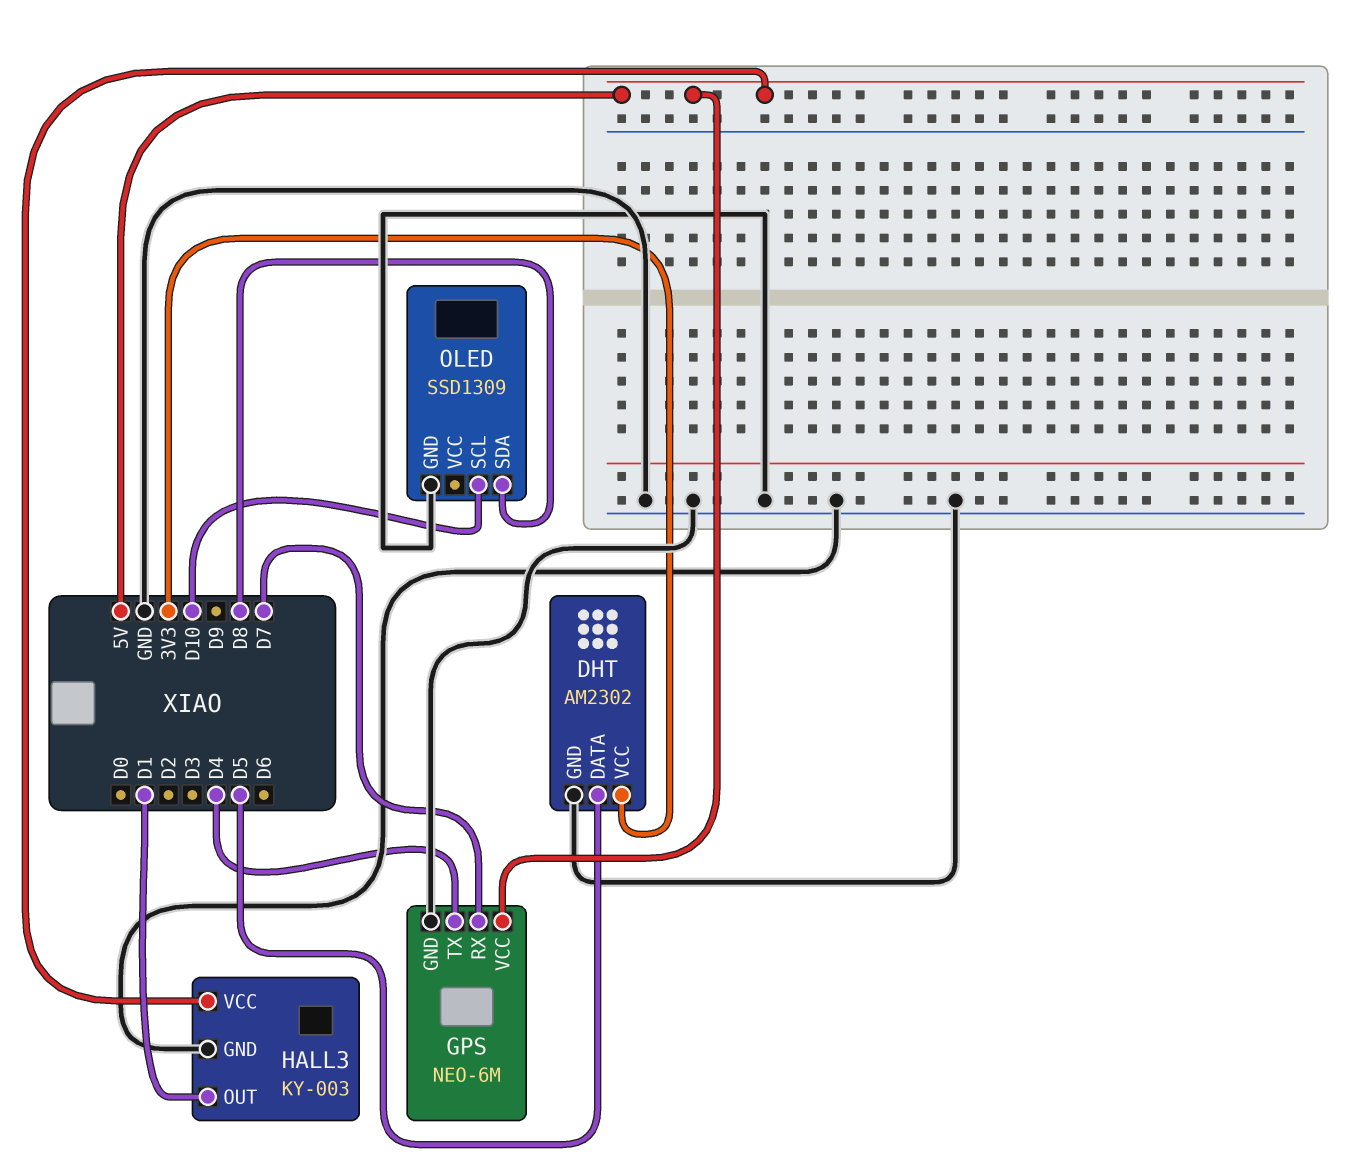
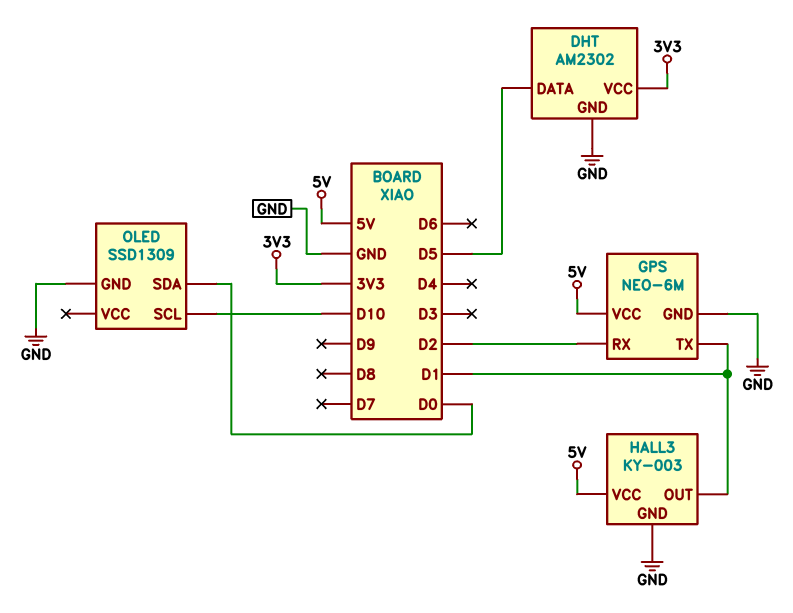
GPS pin RX: D7 -> D2
GPS pin TX: D4 -> D1
OLED pin SDA: D8 -> D0

